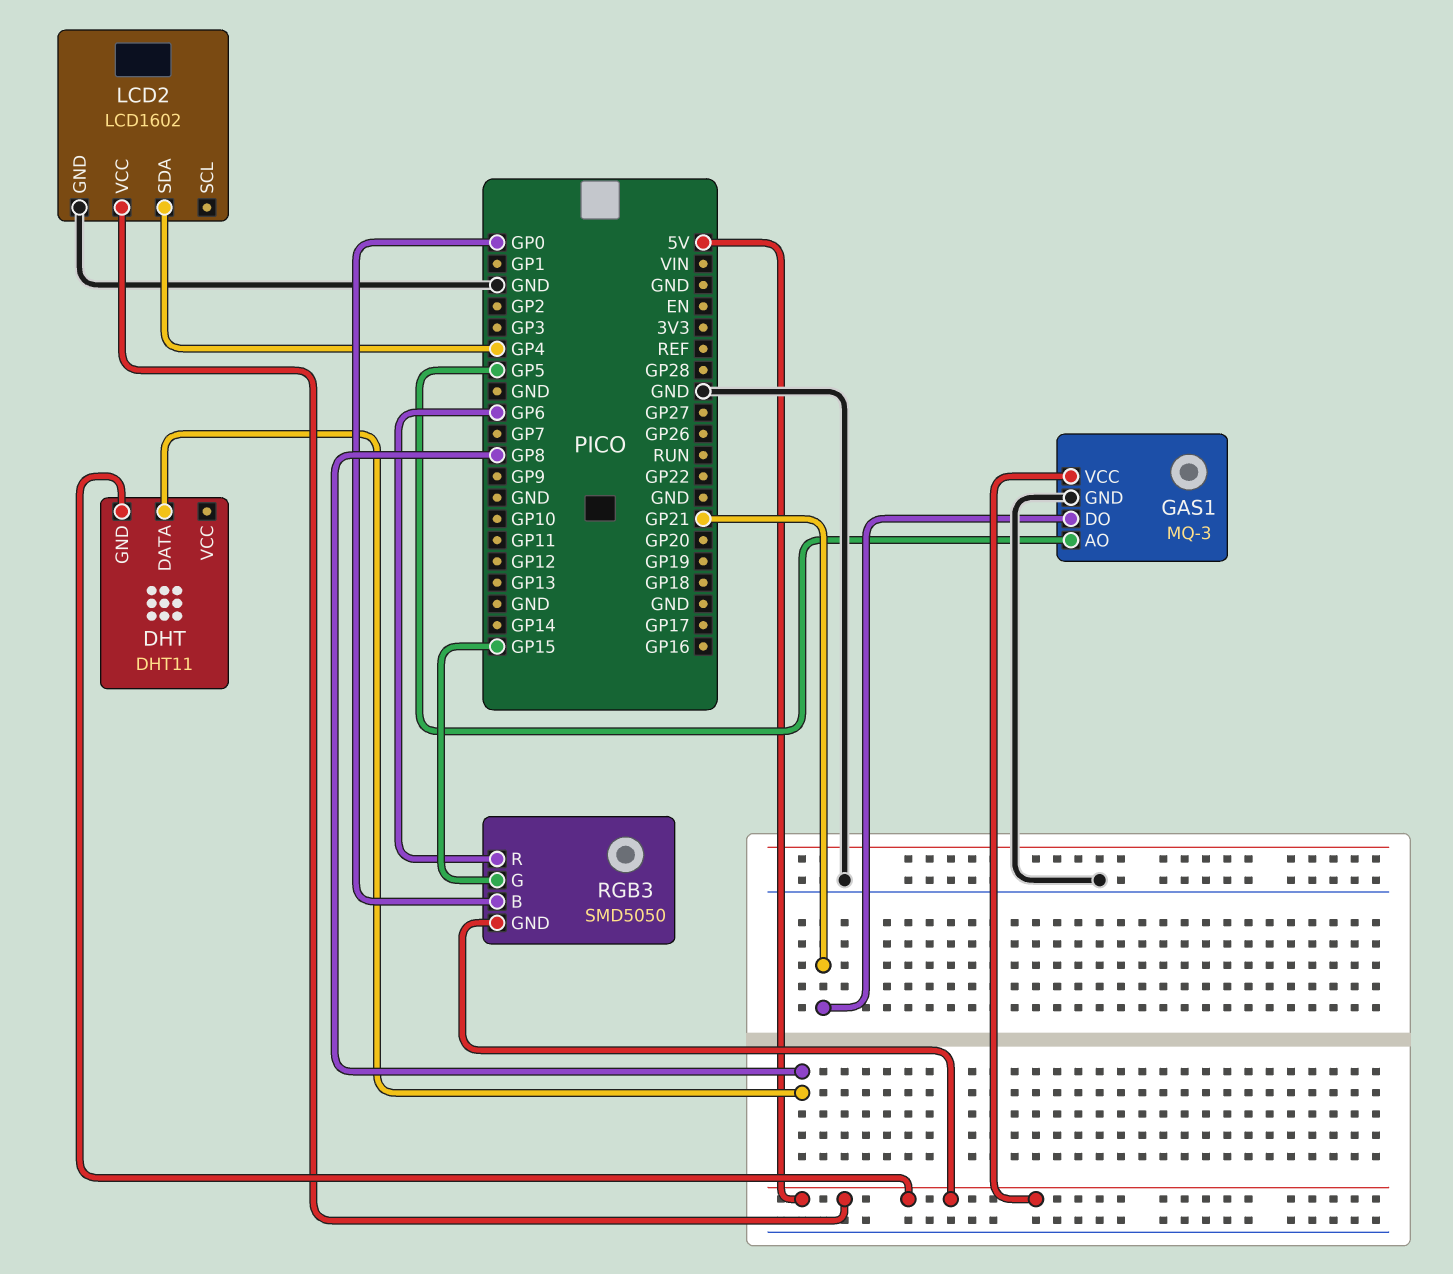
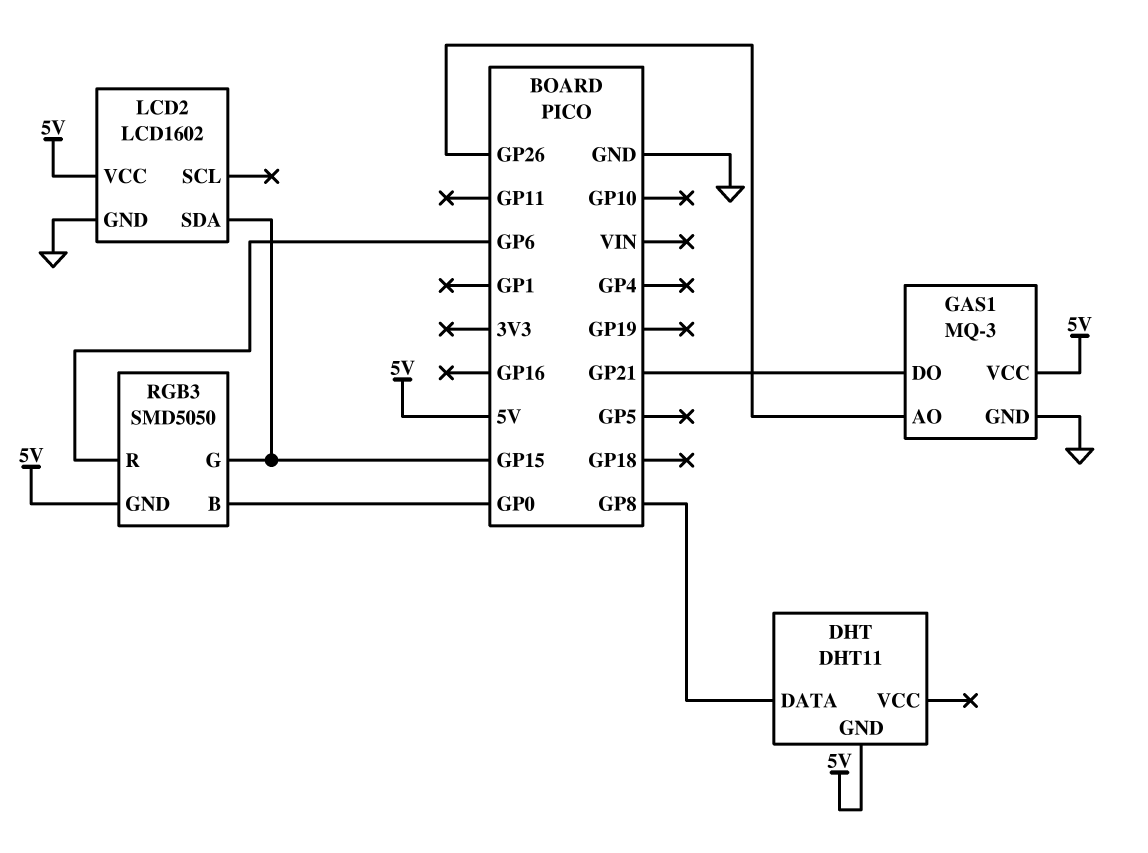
GAS1 pin AO: GP5 -> GP26
LCD2 pin SDA: GP4 -> GP15

